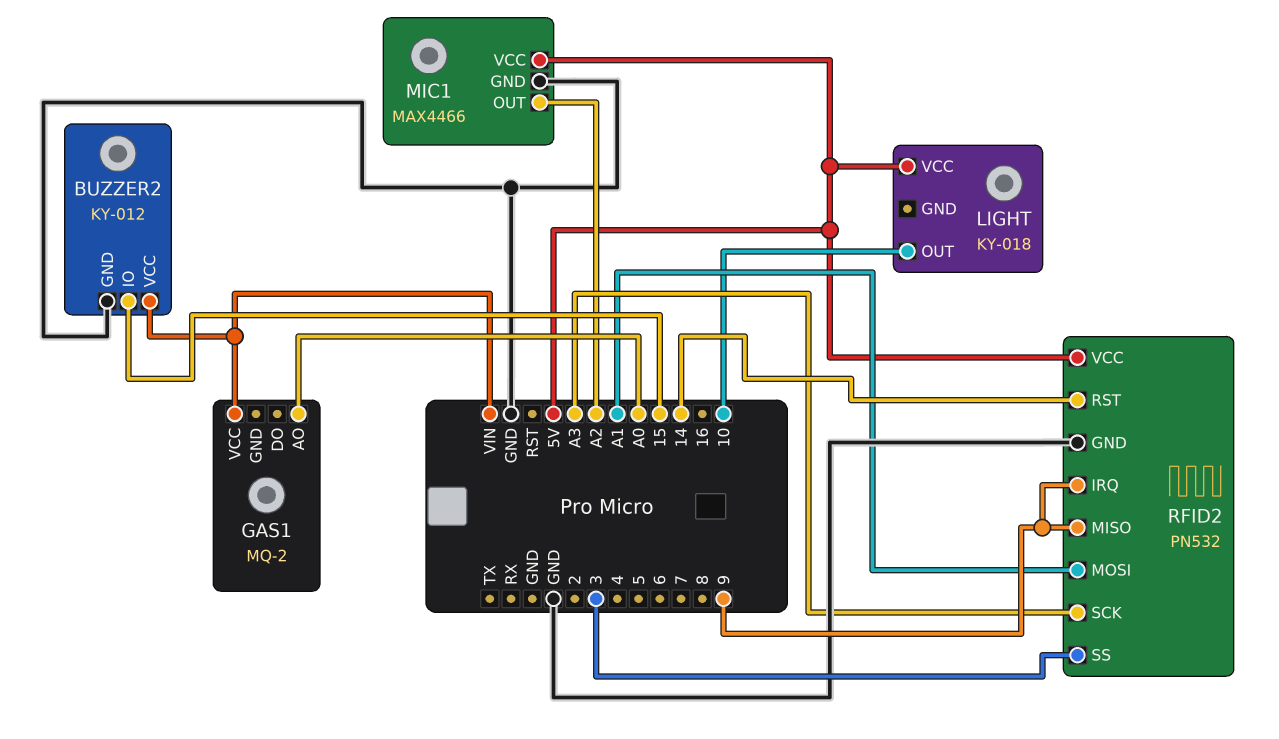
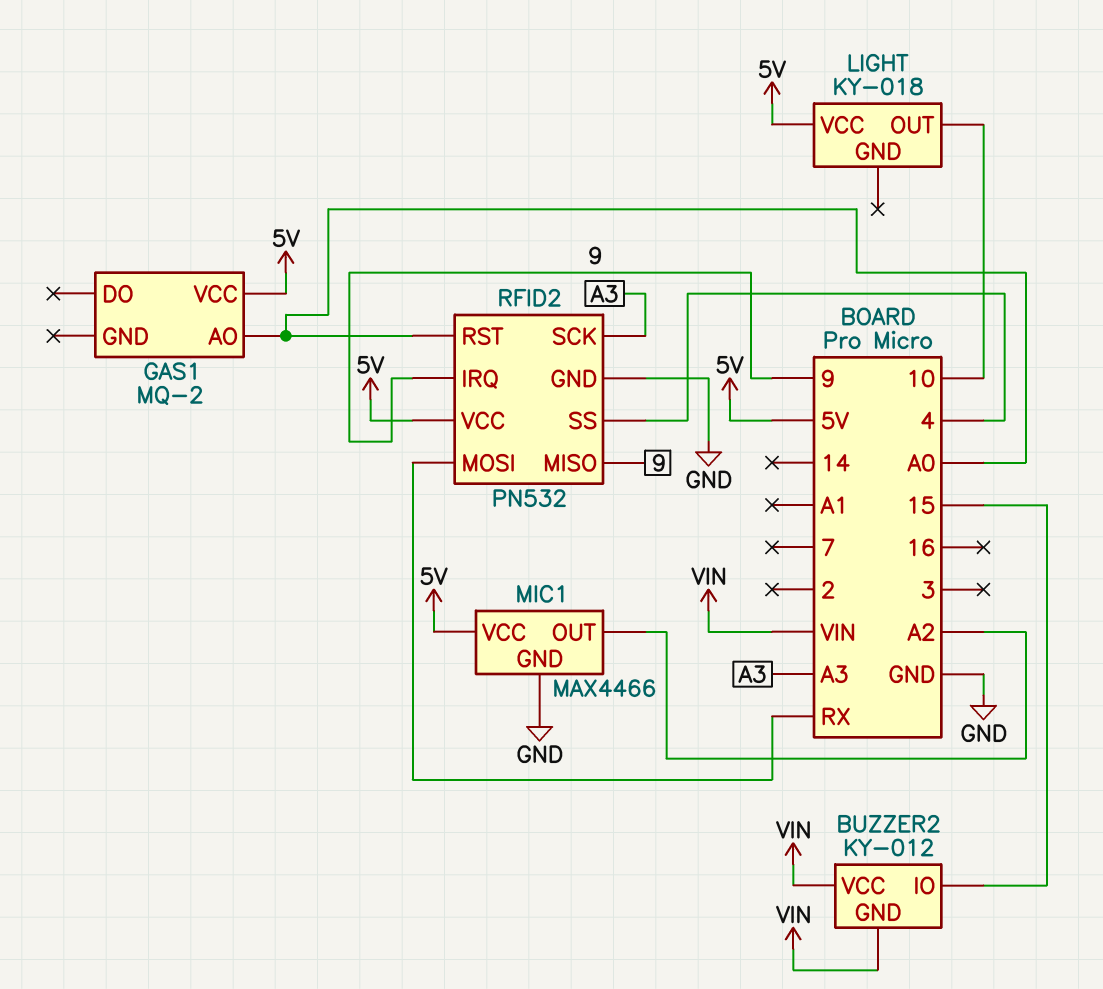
BUZZER2 pin GND: GND -> VIN
GAS1 pin VCC: VIN -> 5V
RFID2 pin MOSI: A1 -> RX
RFID2 pin RST: 14 -> A0
RFID2 pin SS: 3 -> 4

